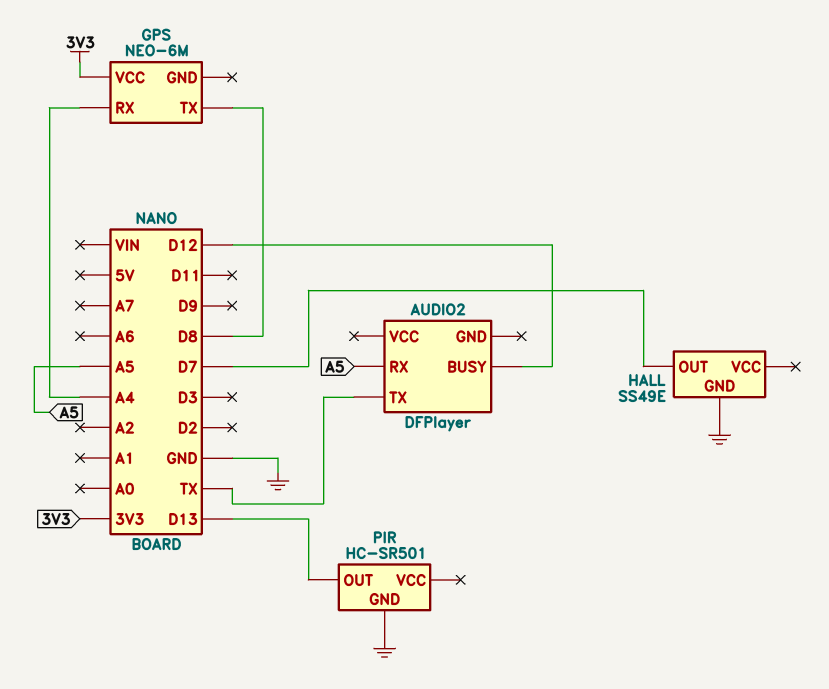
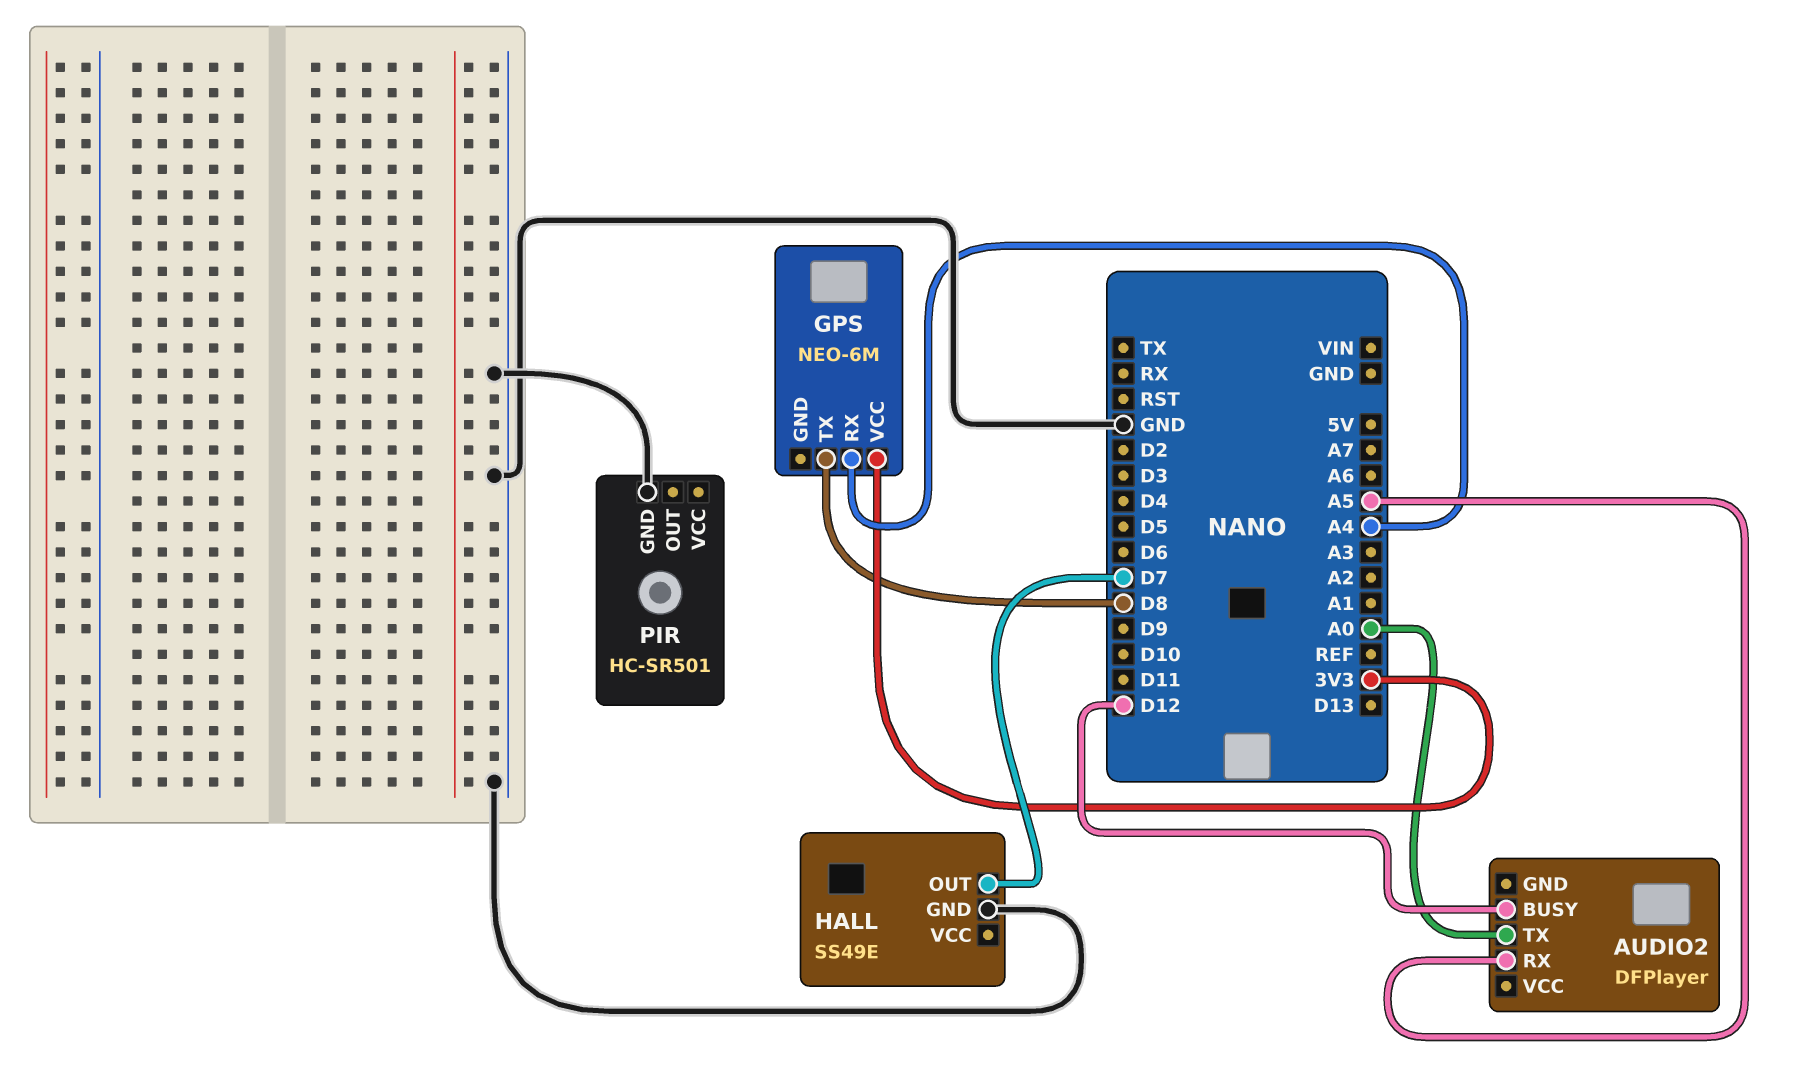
AUDIO2 pin TX: TX -> A0
PIR pin OUT: D13 -> none

